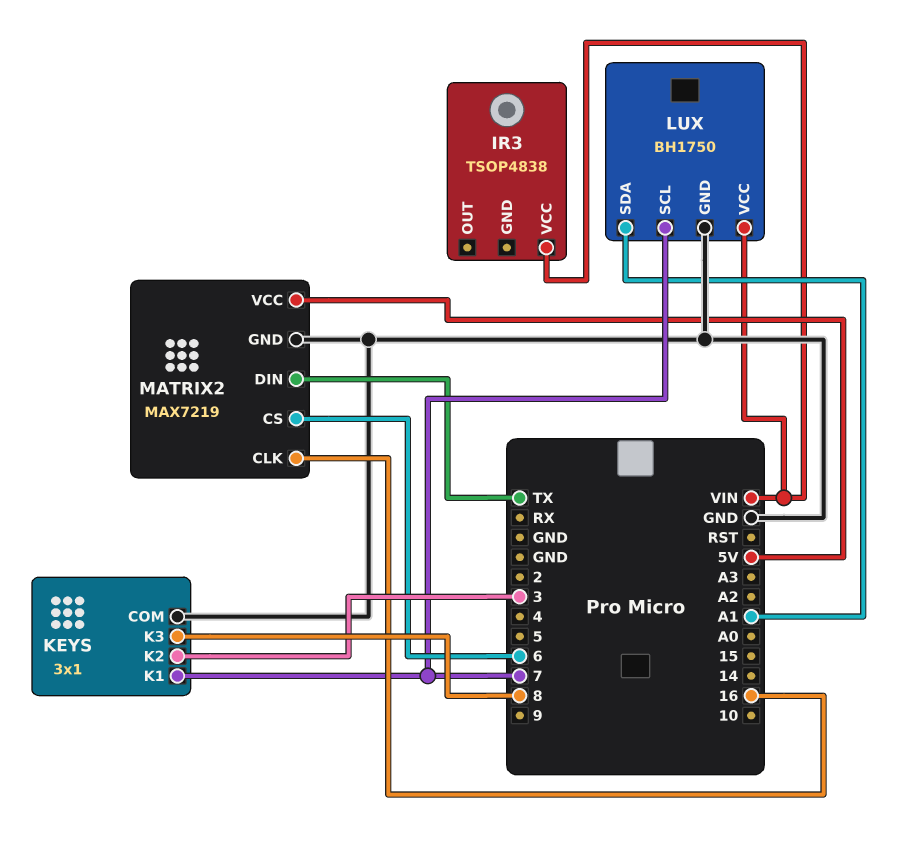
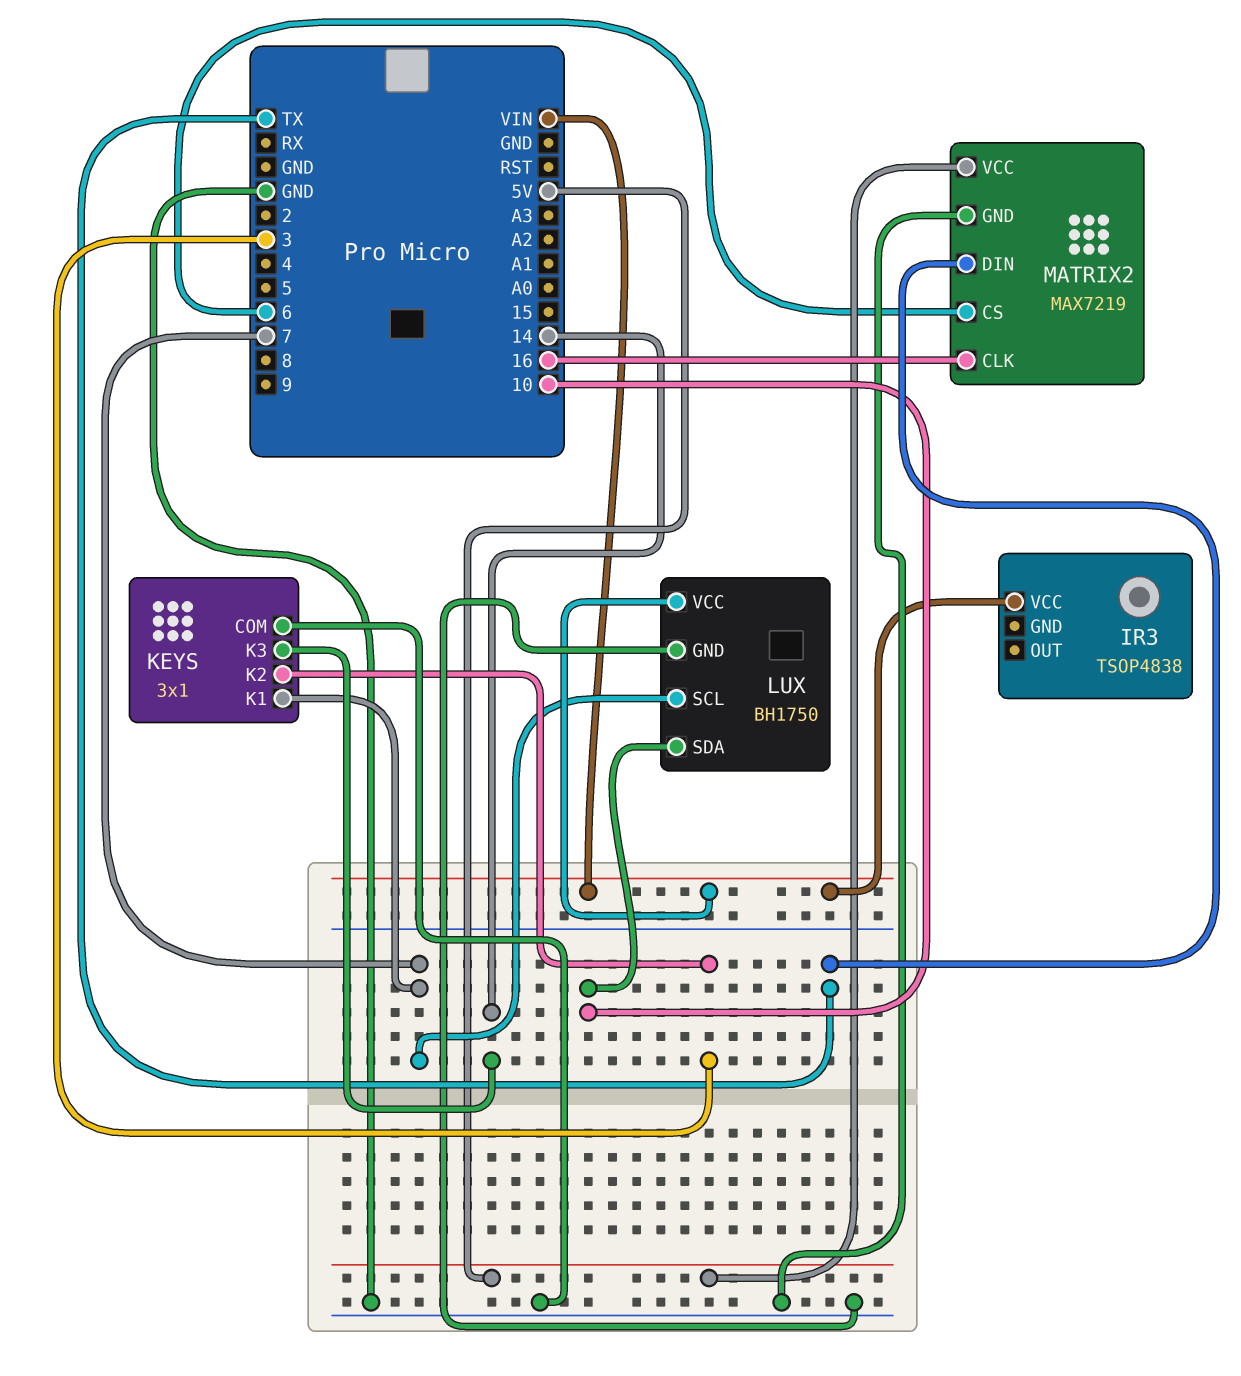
KEYS pin K3: 8 -> 14
LUX pin SDA: A1 -> 10

